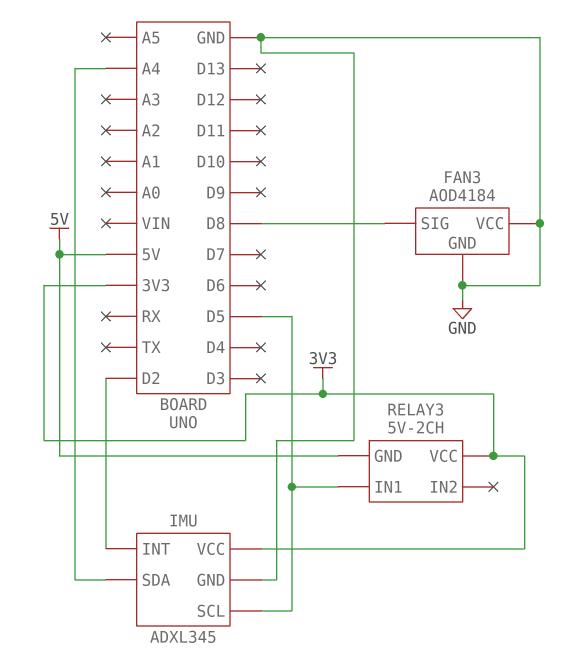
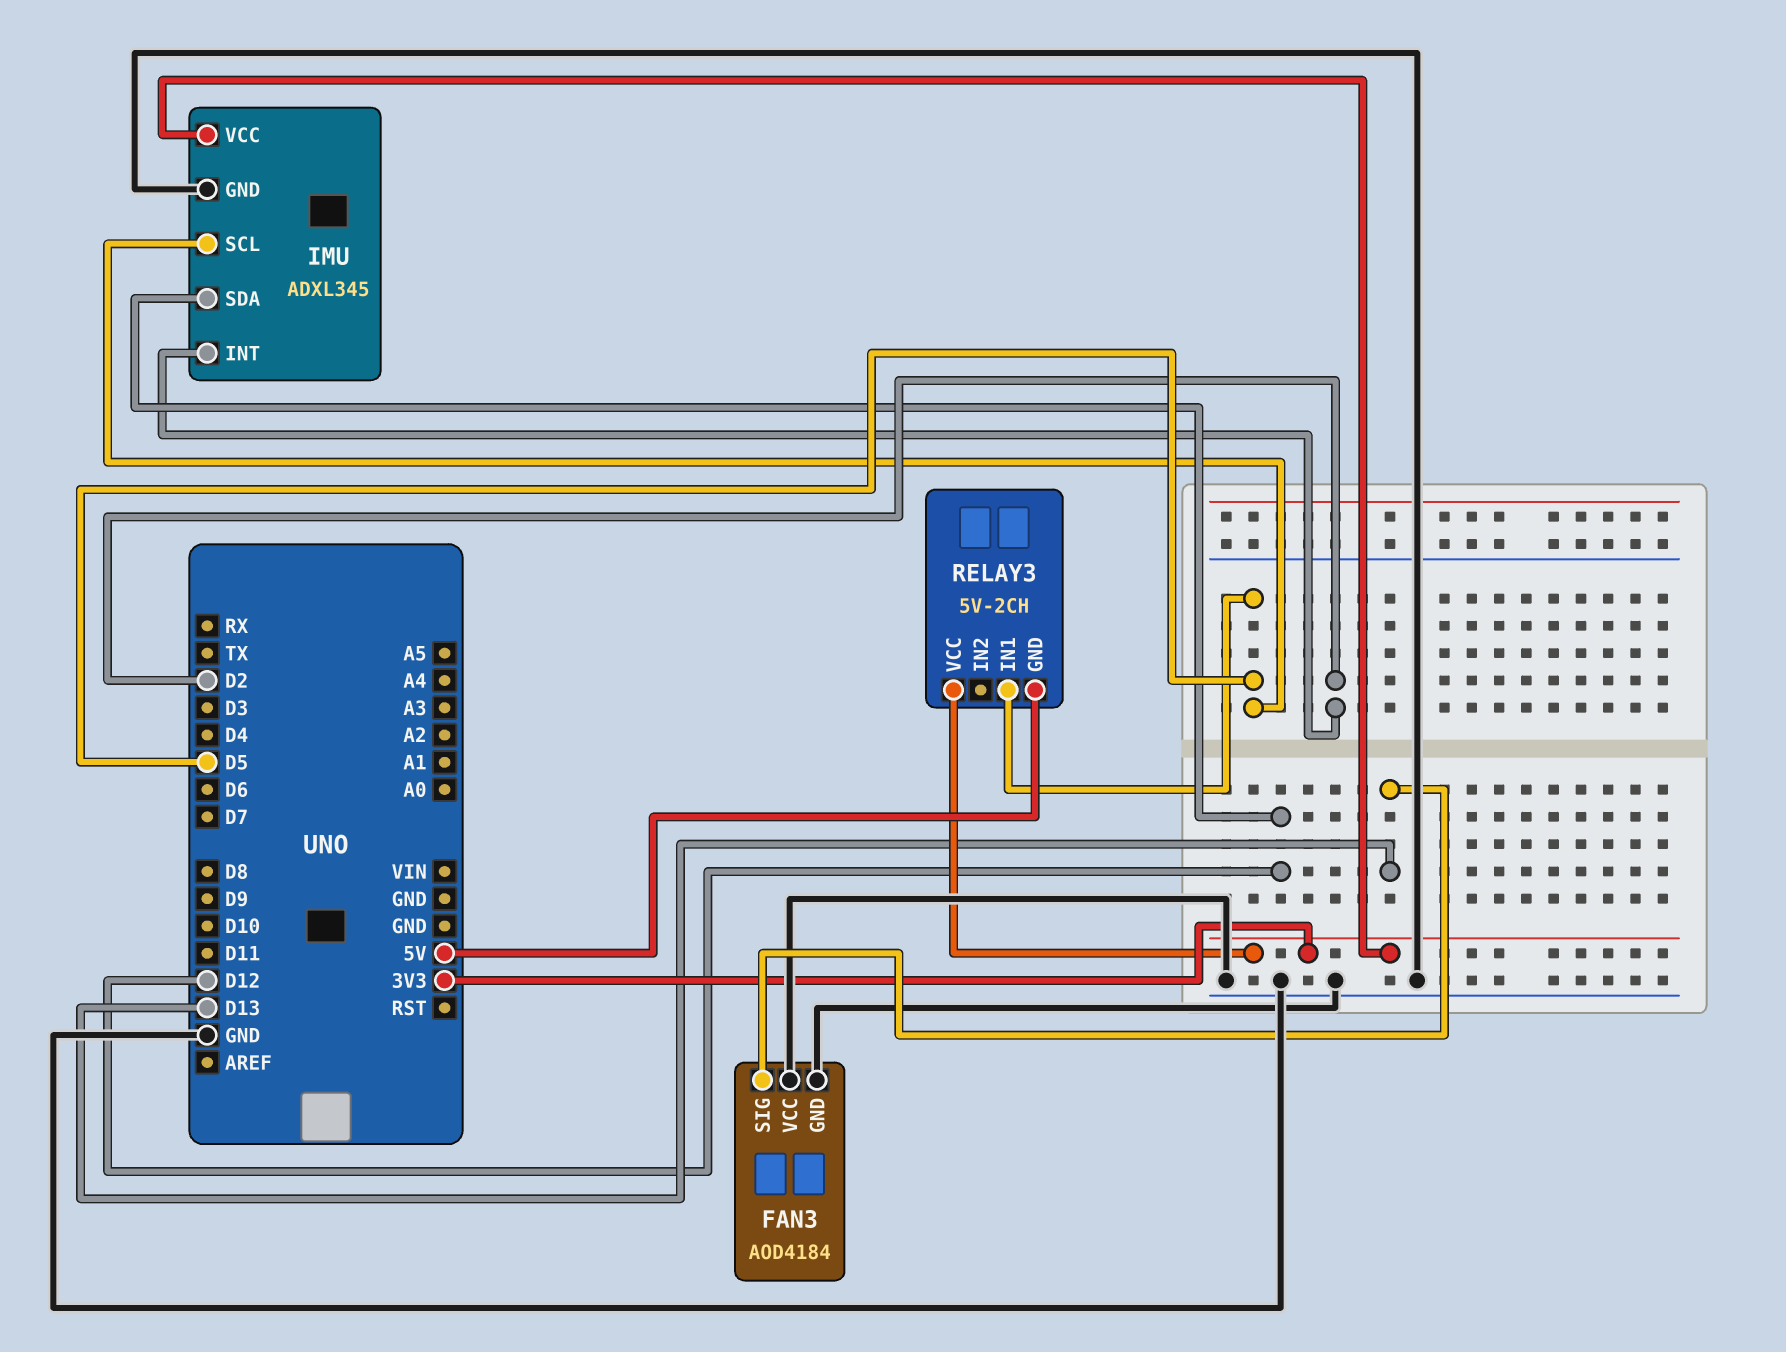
FAN3 pin SIG: D8 -> D13
IMU pin SDA: A4 -> D12

